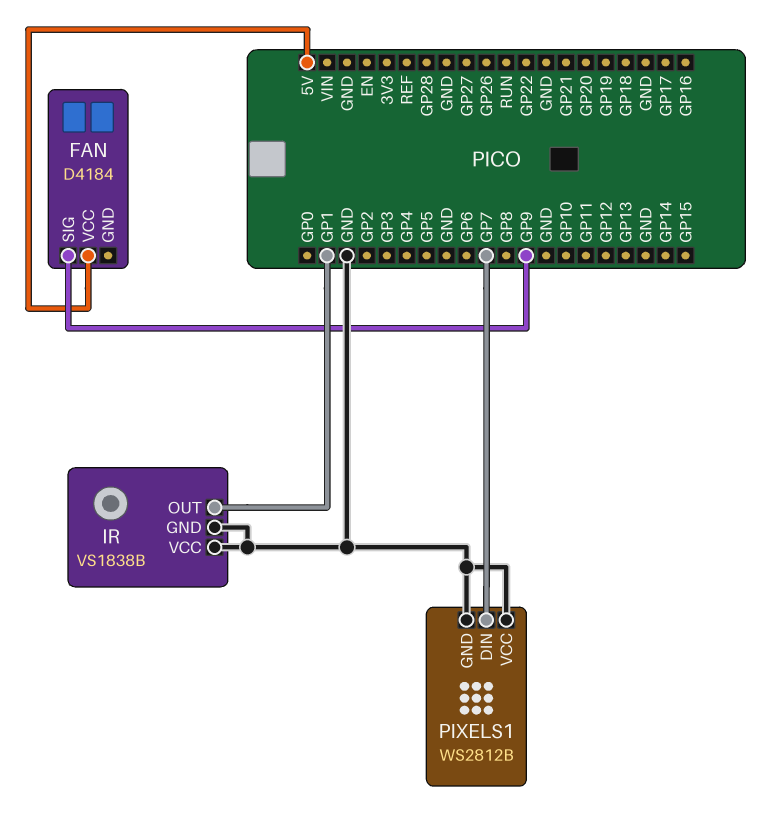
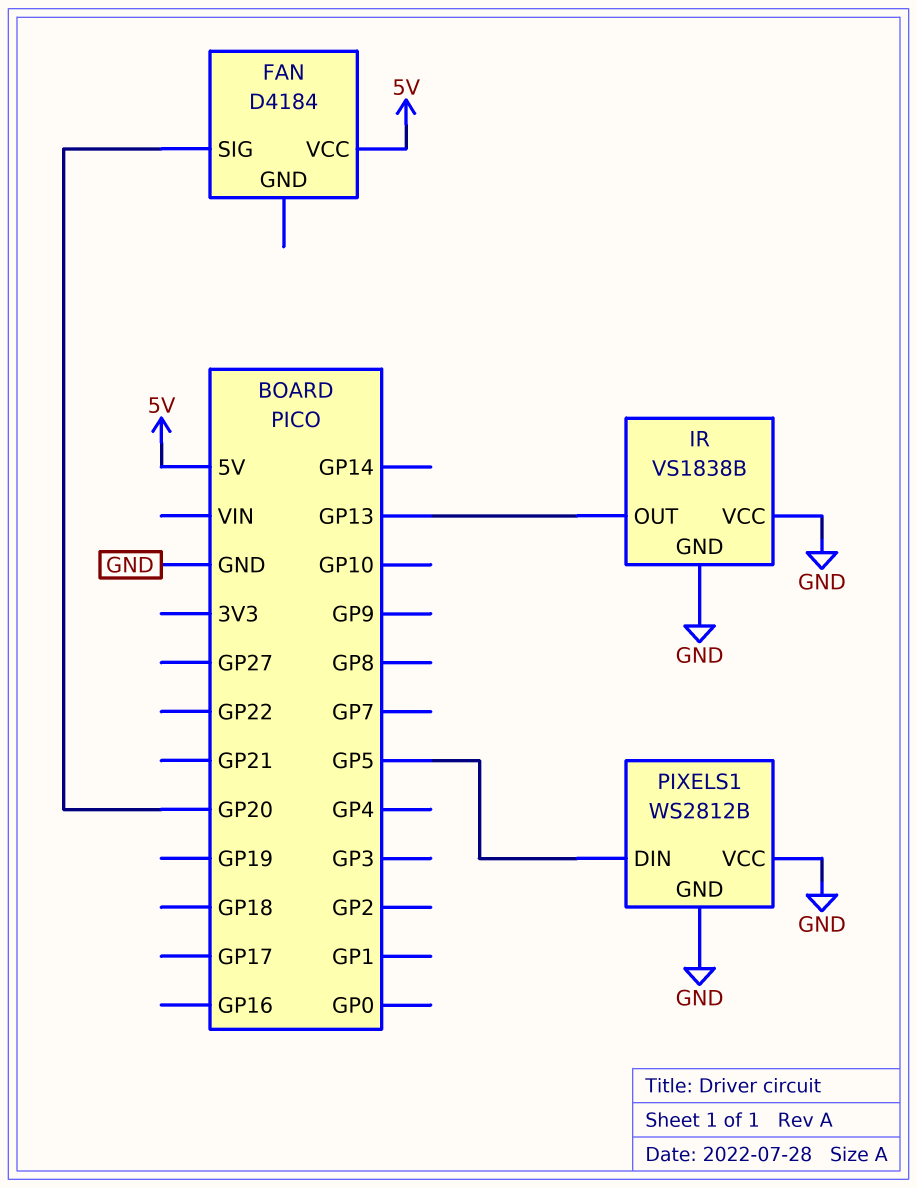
FAN pin SIG: GP9 -> GP20
IR pin OUT: GP1 -> GP13
PIXELS1 pin DIN: GP7 -> GP5

